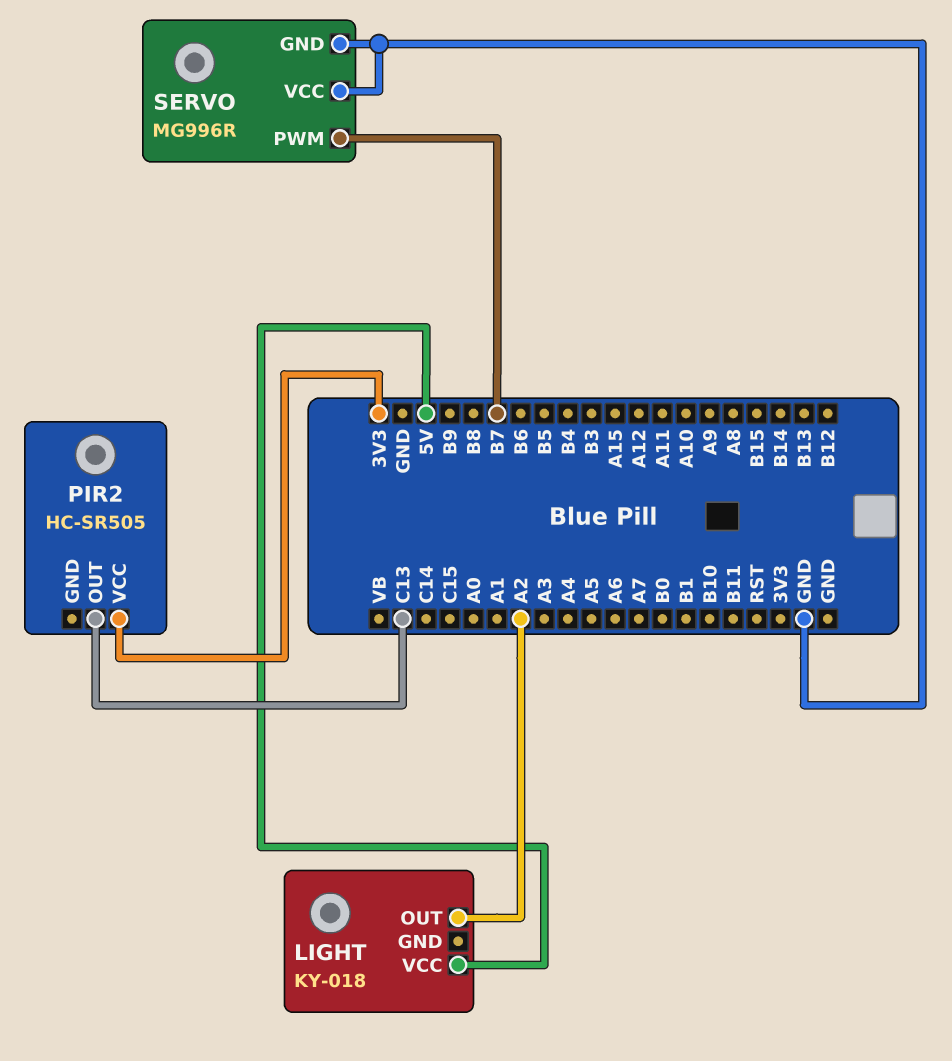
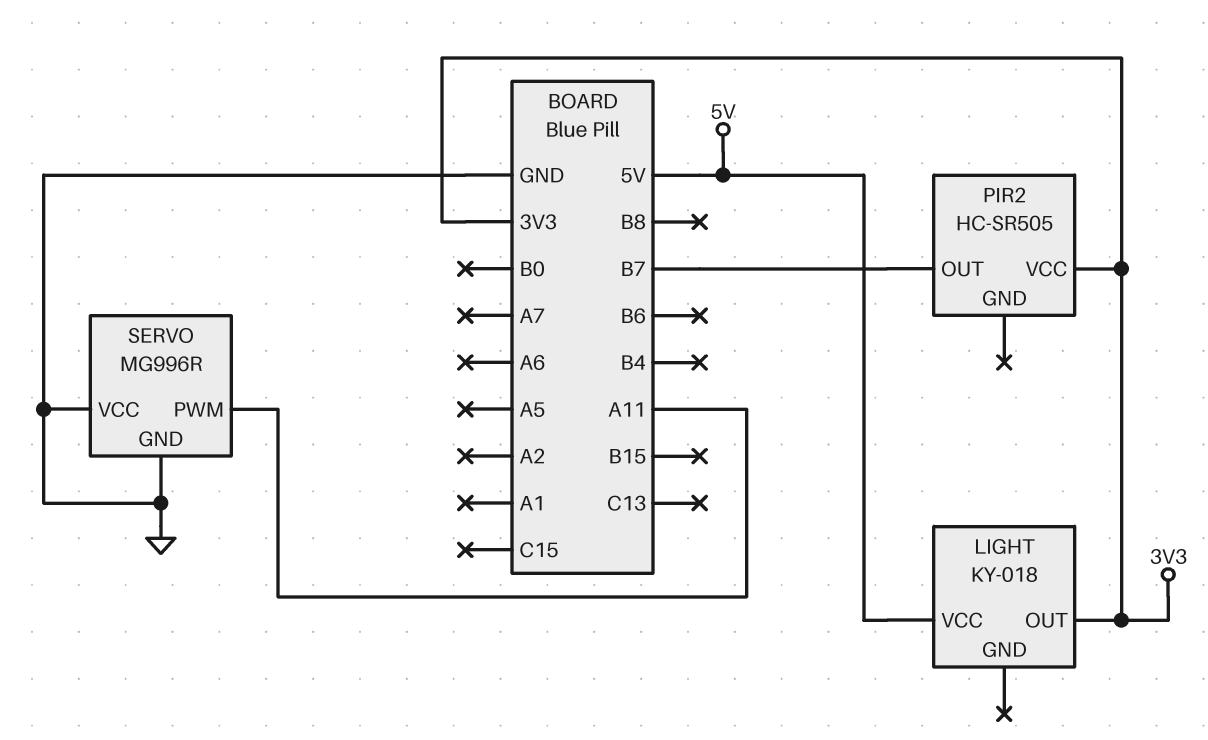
LIGHT pin OUT: A2 -> 3V3
PIR2 pin OUT: C13 -> B7
SERVO pin PWM: B7 -> A11

